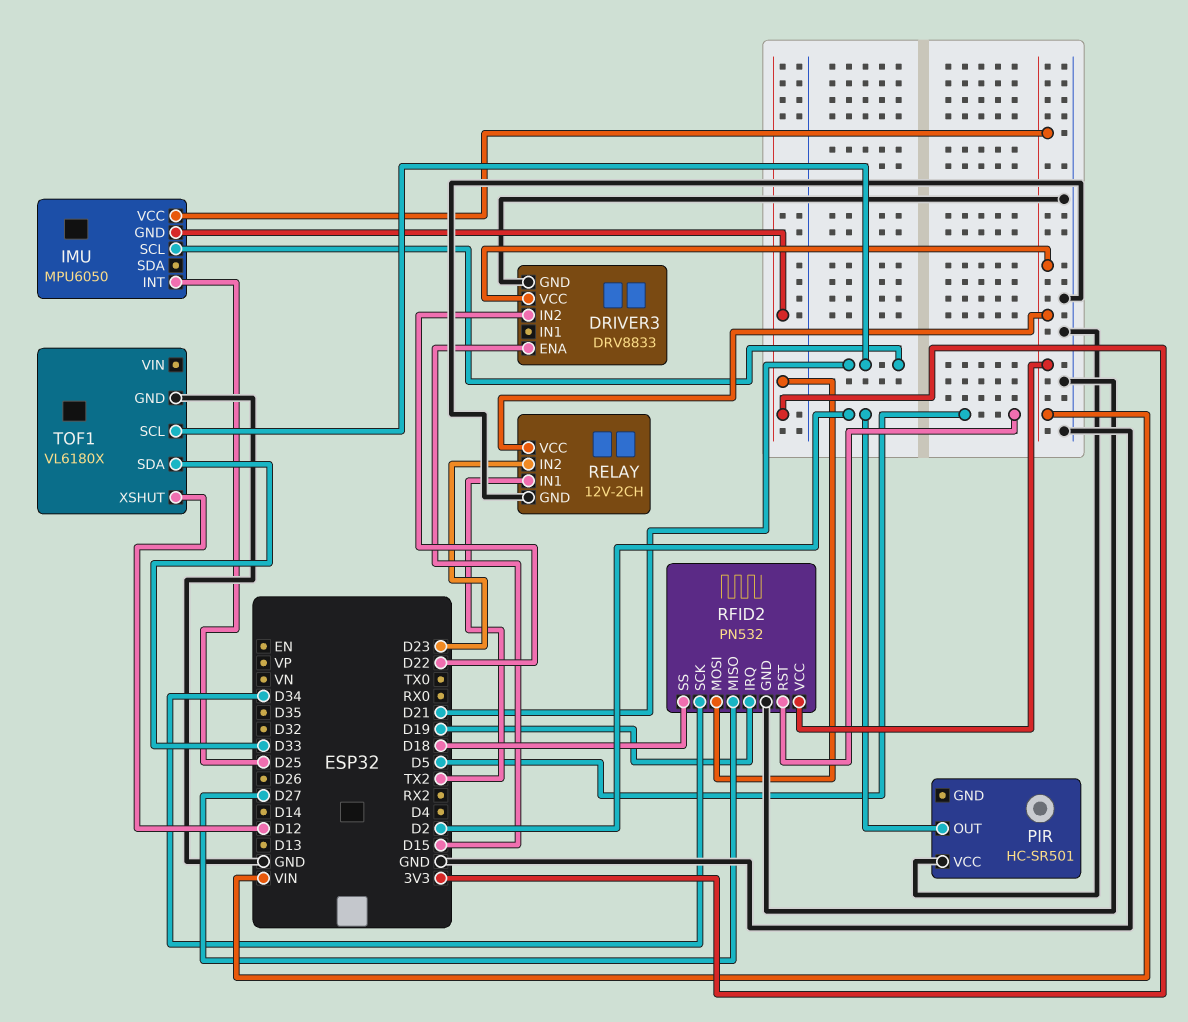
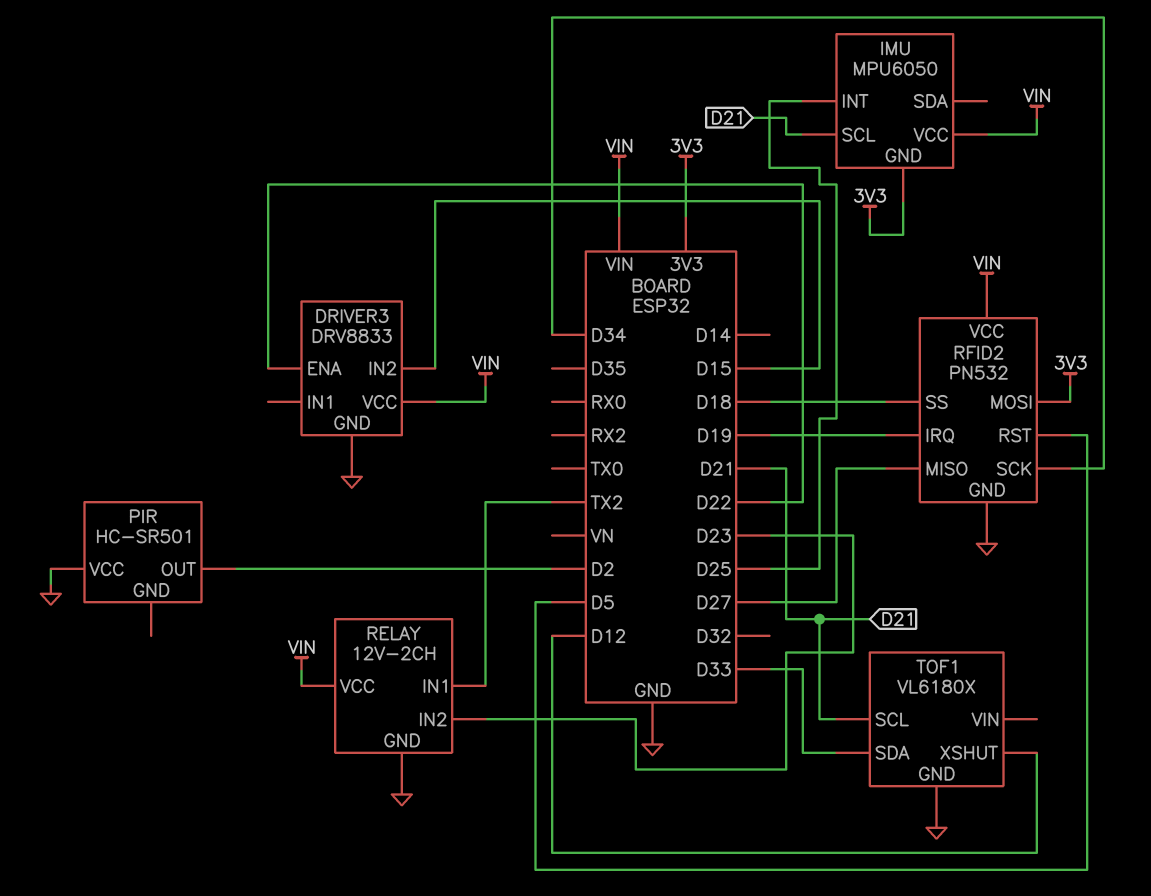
DRIVER3 pin ENA: D15 -> D22
DRIVER3 pin IN2: D22 -> D15

